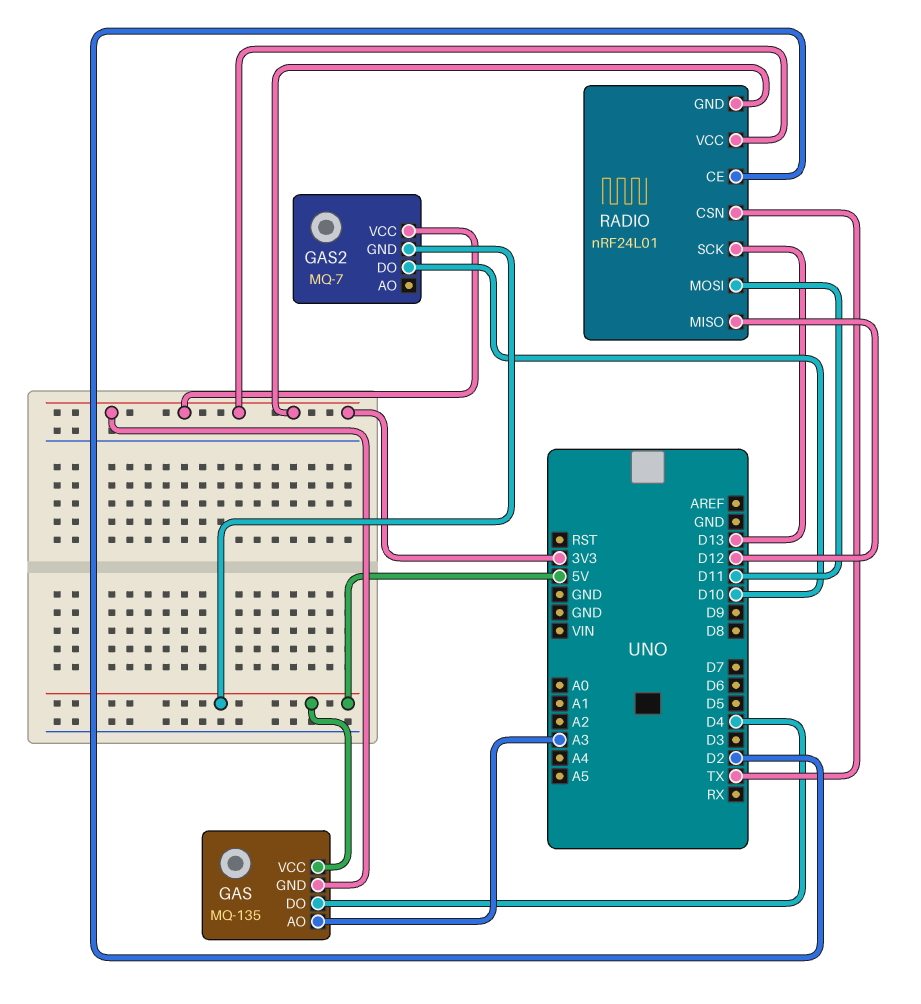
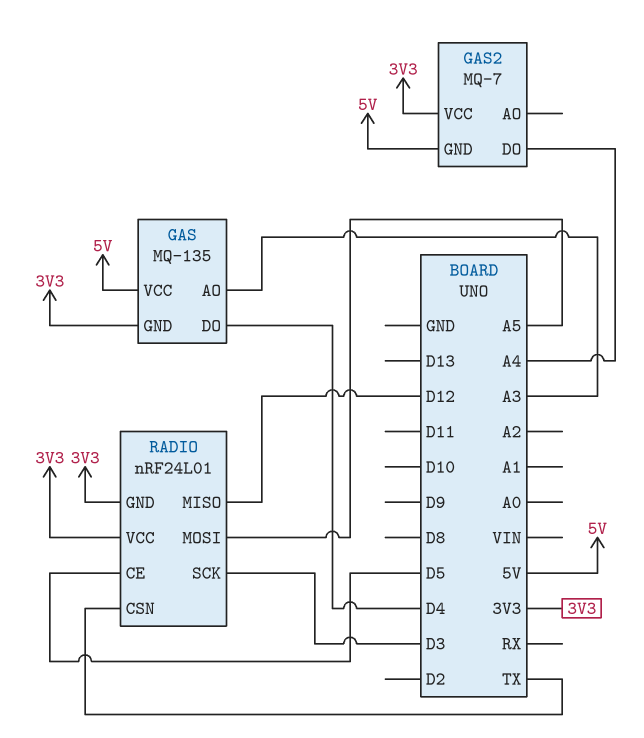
GAS2 pin DO: D10 -> A4
RADIO pin CE: D2 -> D5
RADIO pin MOSI: D11 -> A5
RADIO pin SCK: D13 -> D3

